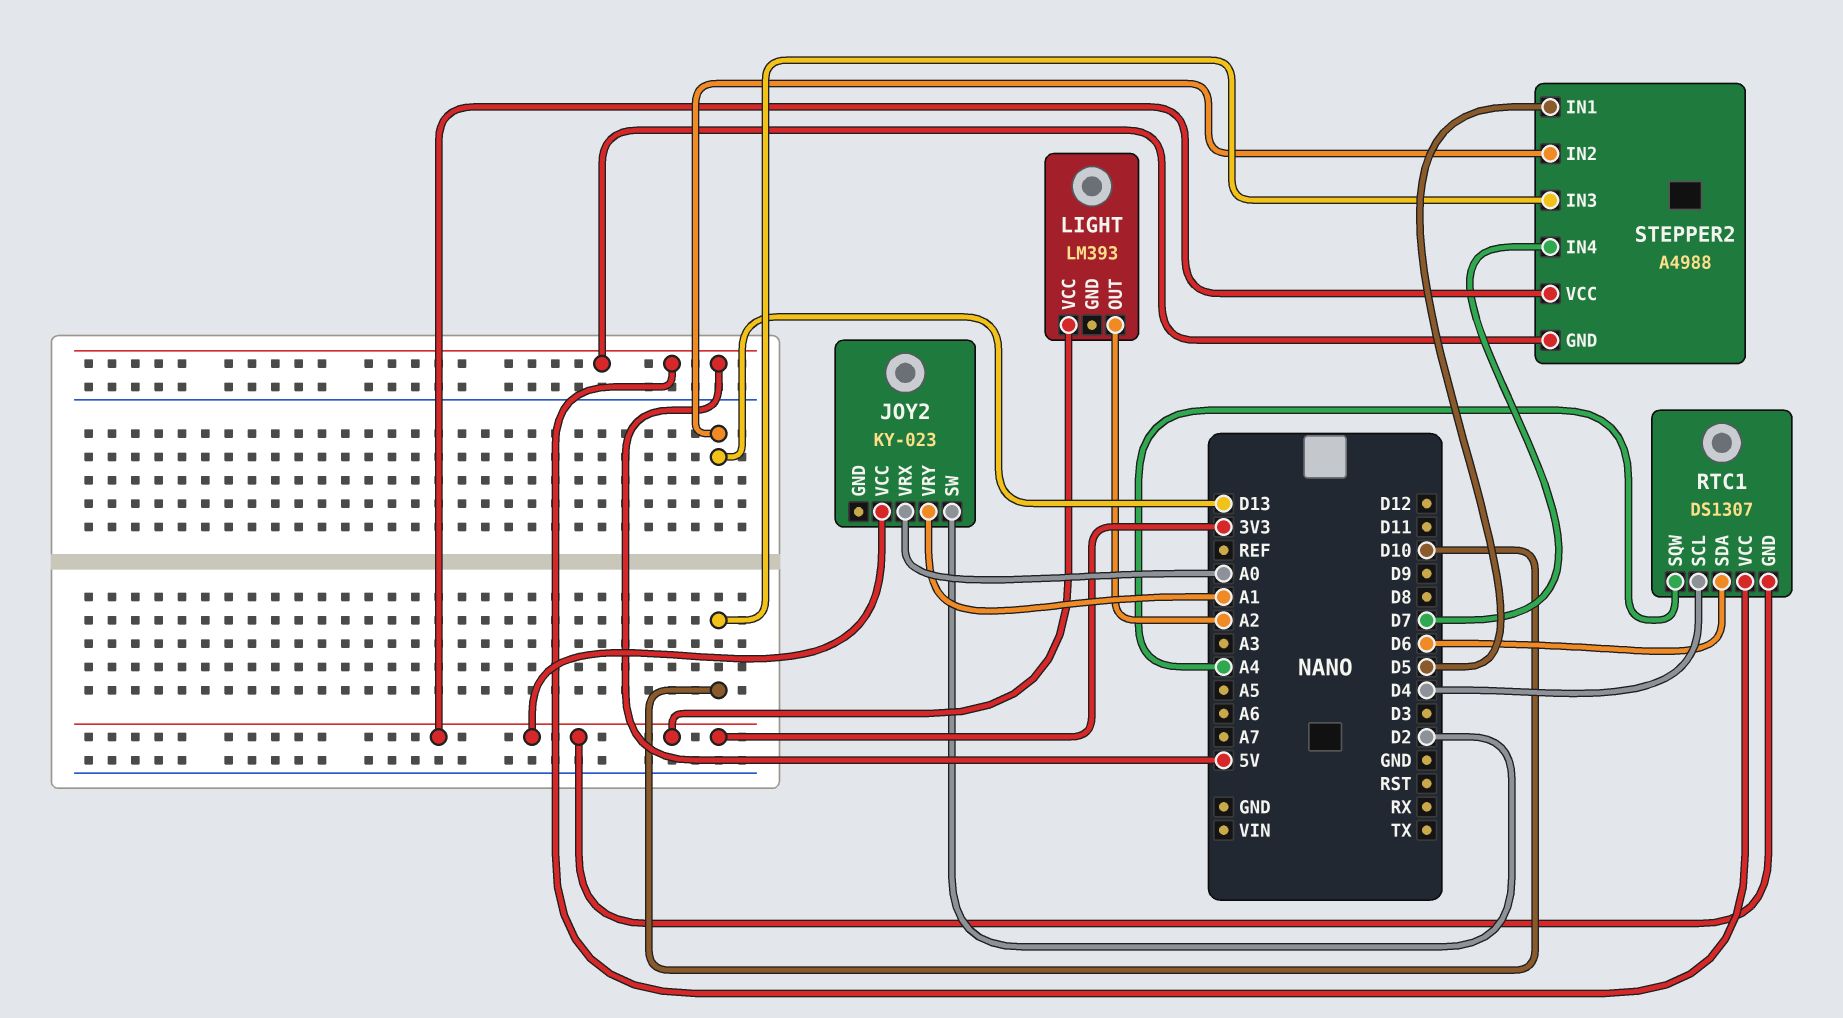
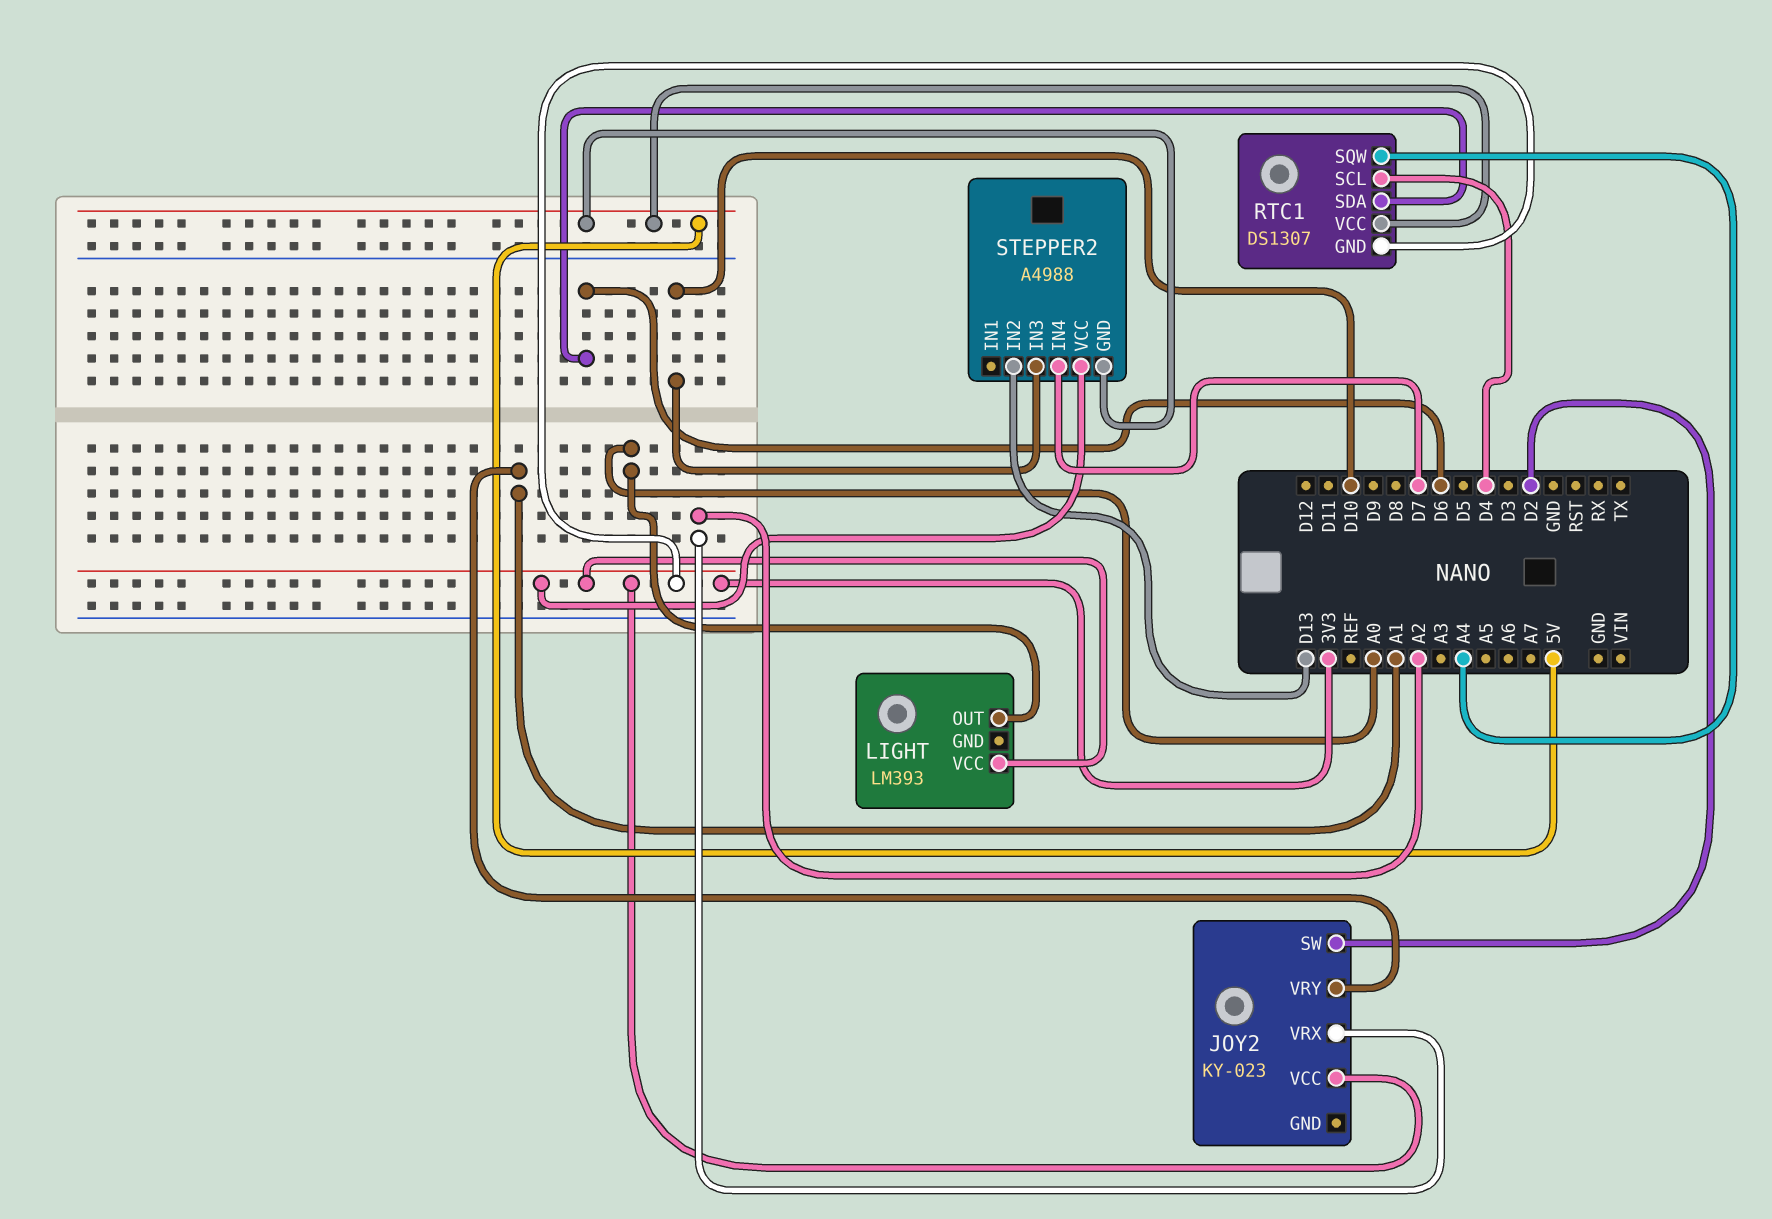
JOY2 pin VRX: A0 -> A2
LIGHT pin OUT: A2 -> A0
STEPPER2 pin IN1: D5 -> none

